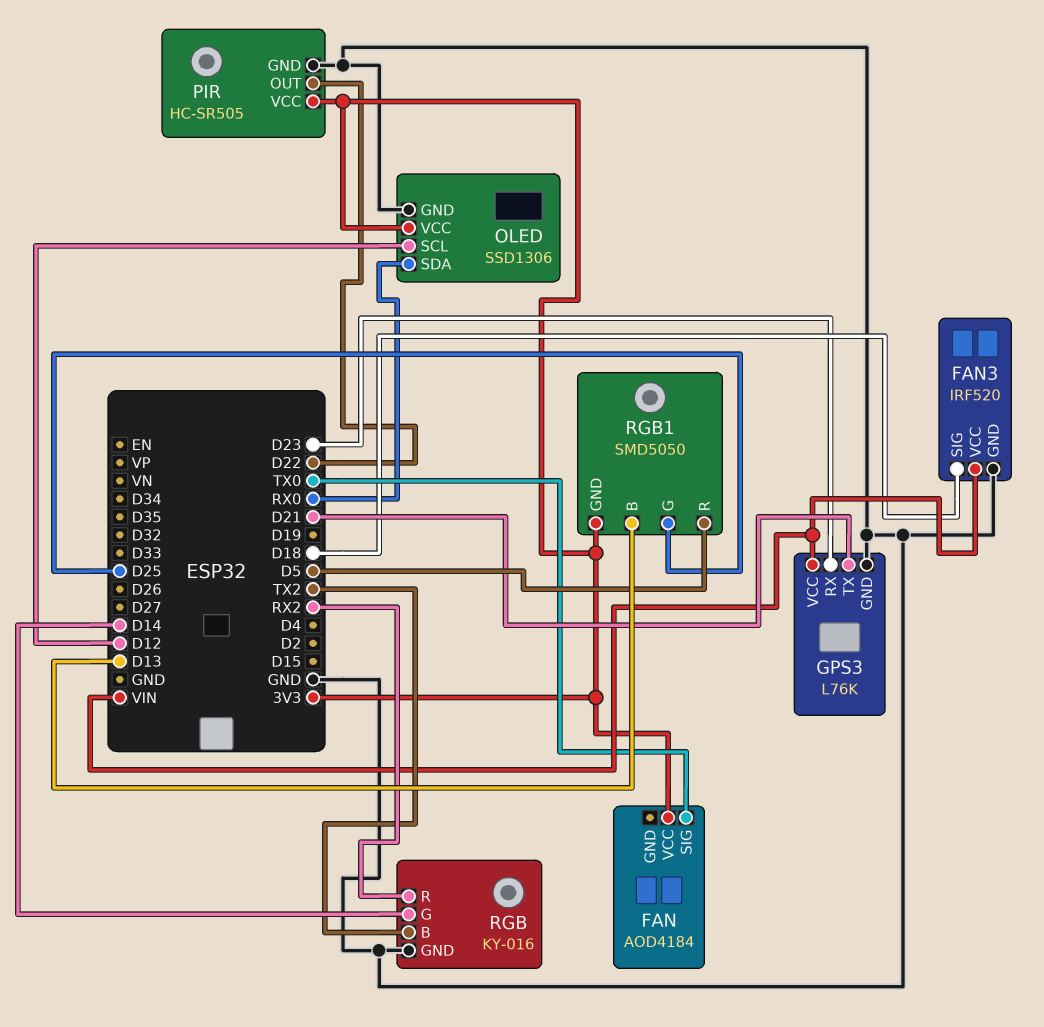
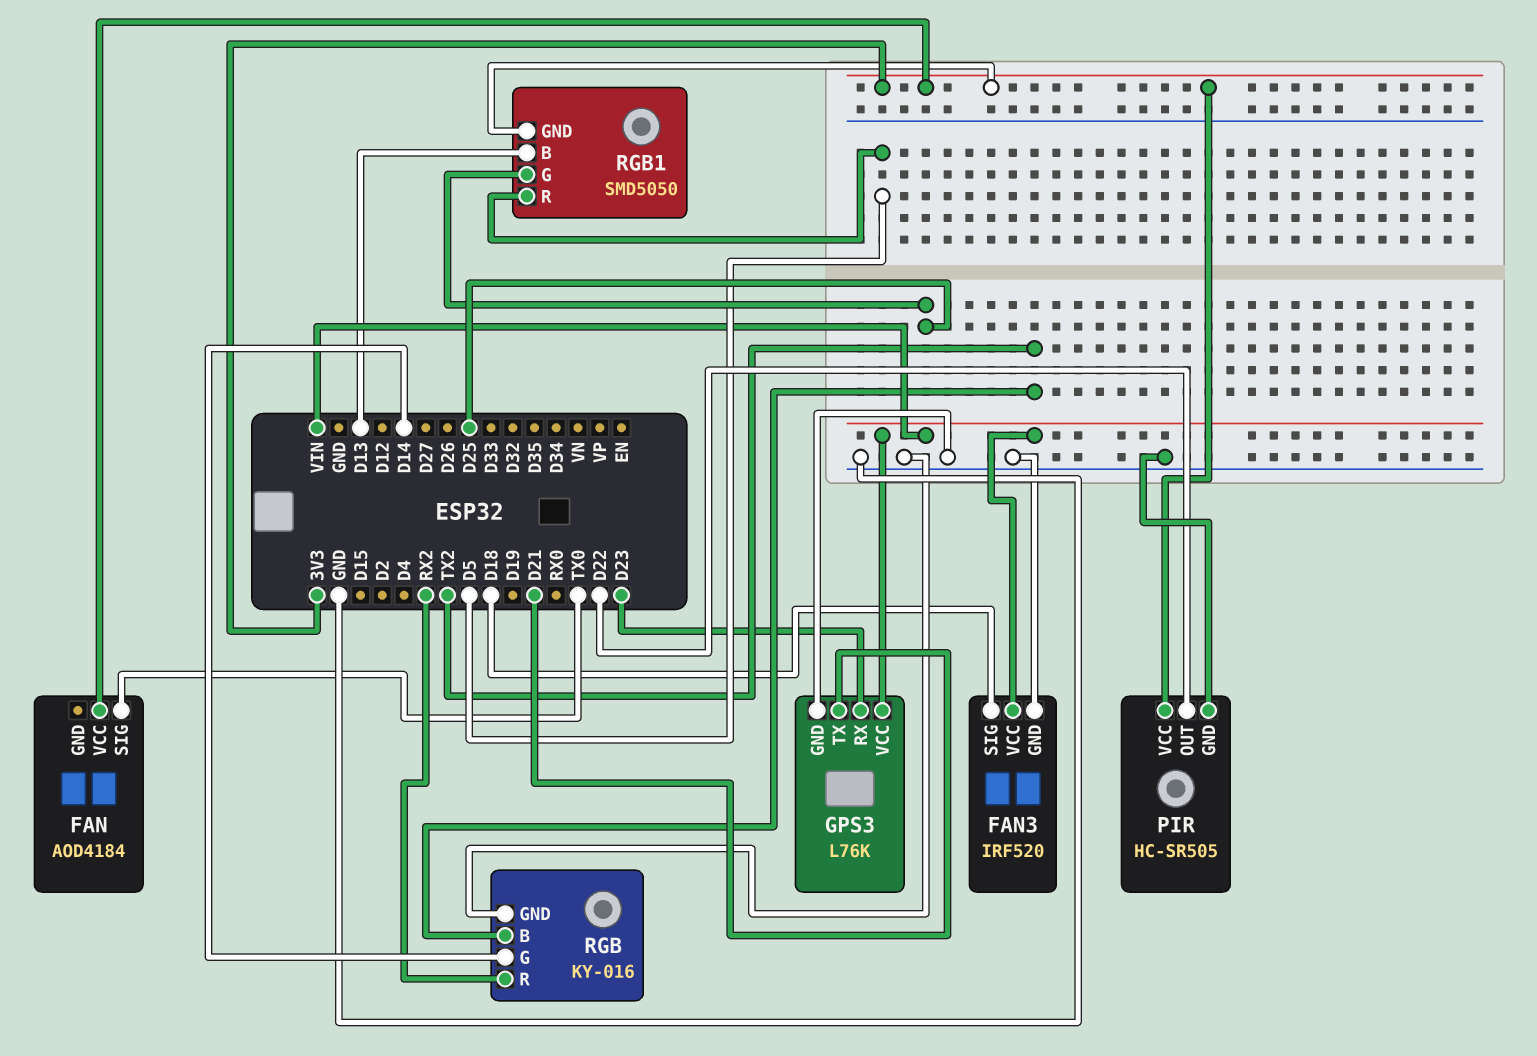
OLED: SSD1306 -> none
OLED pin GND: GND -> none
OLED pin SCL: D12 -> none
OLED pin SDA: RX0 -> none
OLED pin VCC: 3V3 -> none

